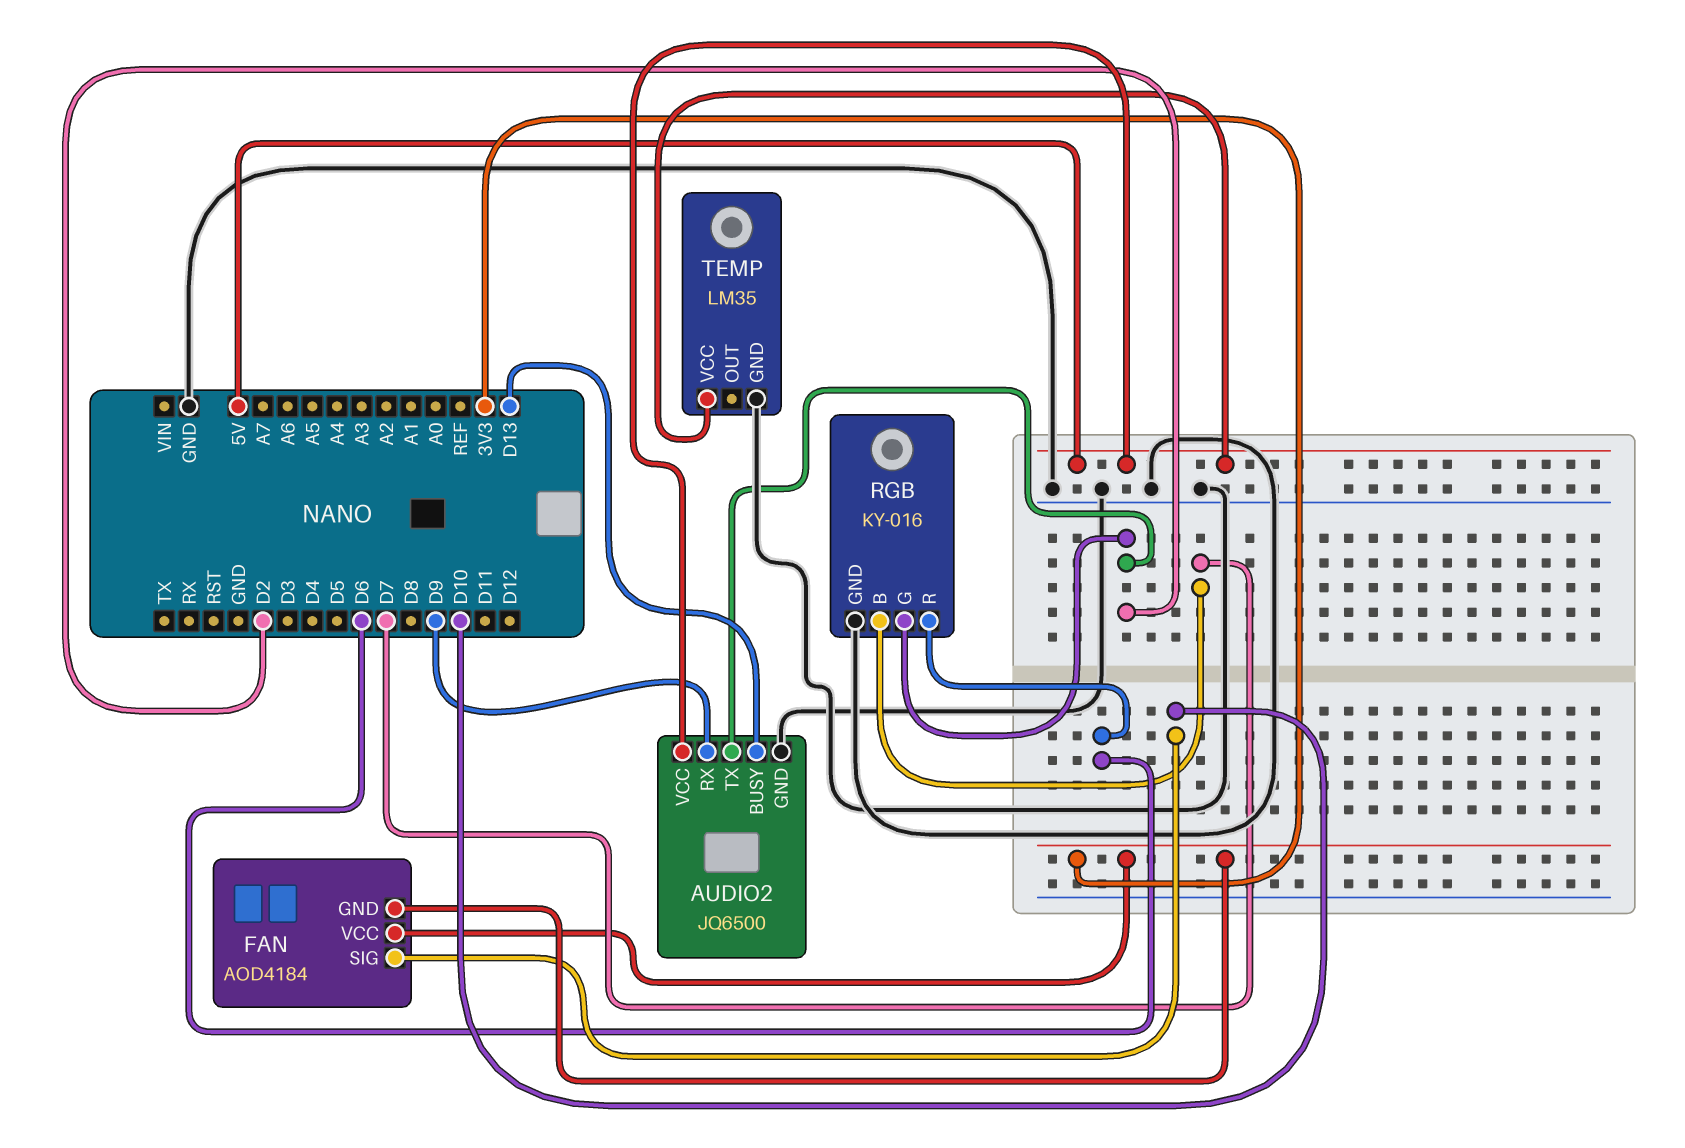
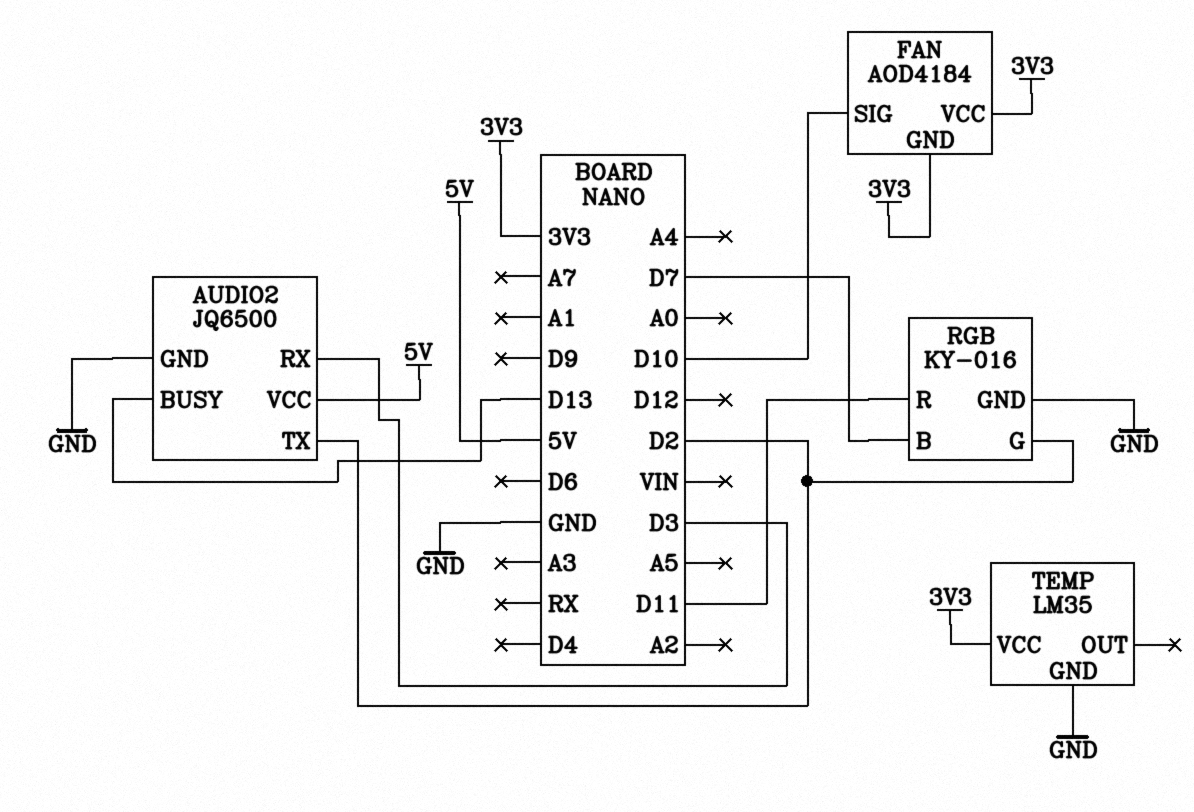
AUDIO2 pin RX: D9 -> D3
RGB pin R: D6 -> D11
TEMP pin VCC: 5V -> 3V3

